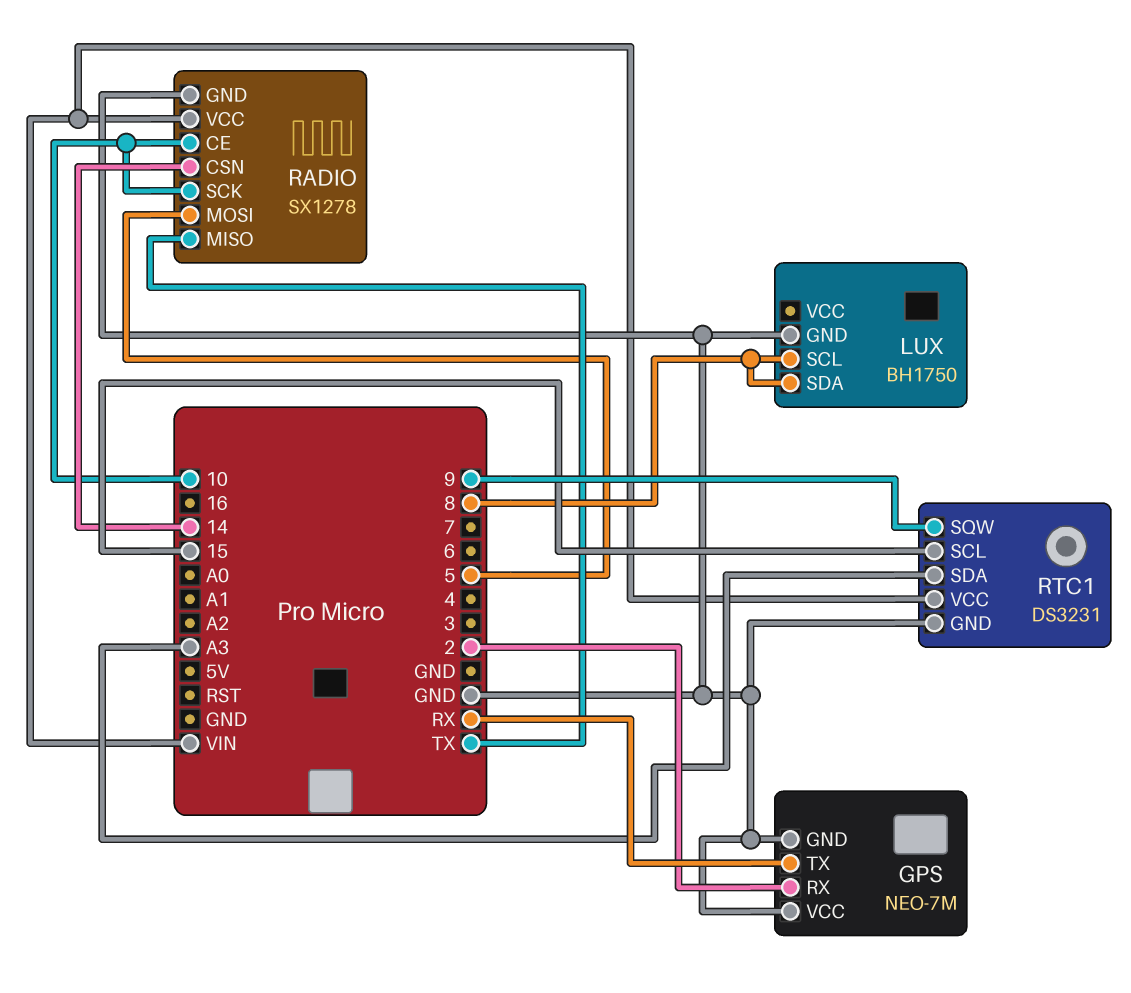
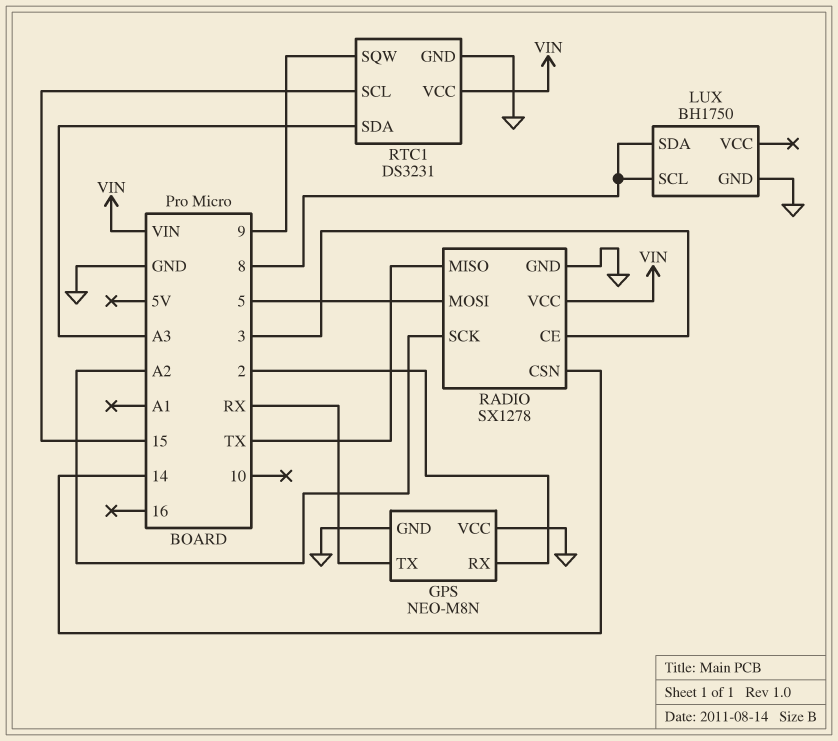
GPS: NEO-7M -> NEO-M8N
RADIO pin CE: 10 -> 3
RADIO pin SCK: 10 -> A2

